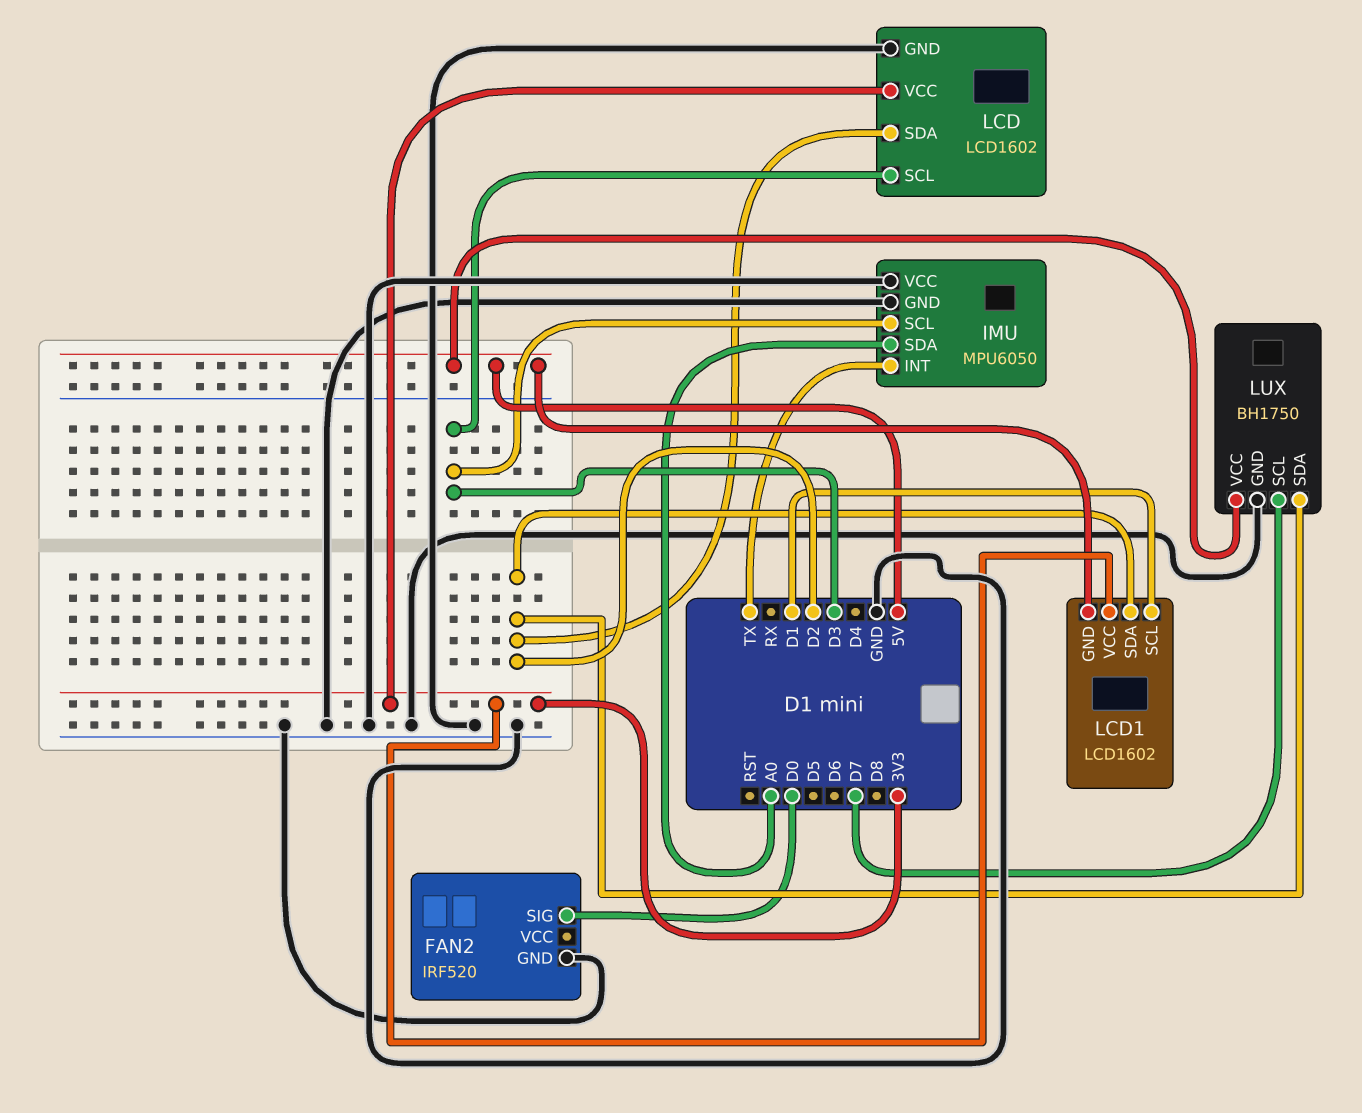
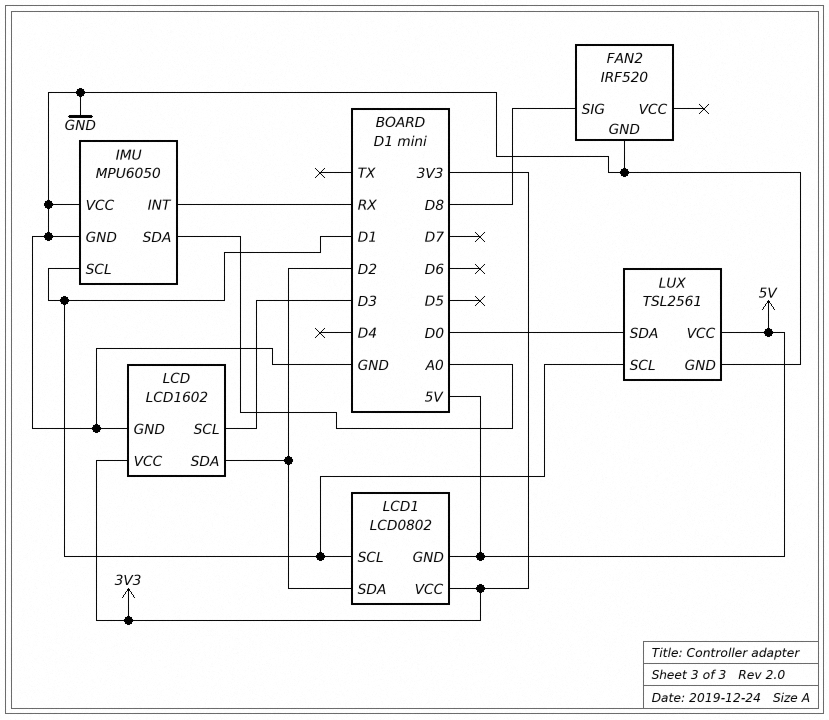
FAN2 pin SIG: D0 -> D8
IMU pin INT: TX -> RX
IMU pin SCL: D3 -> D1
LCD1: LCD1602 -> LCD0802
LUX: BH1750 -> TSL2561
LUX pin SCL: D7 -> D1
LUX pin SDA: D2 -> D0

